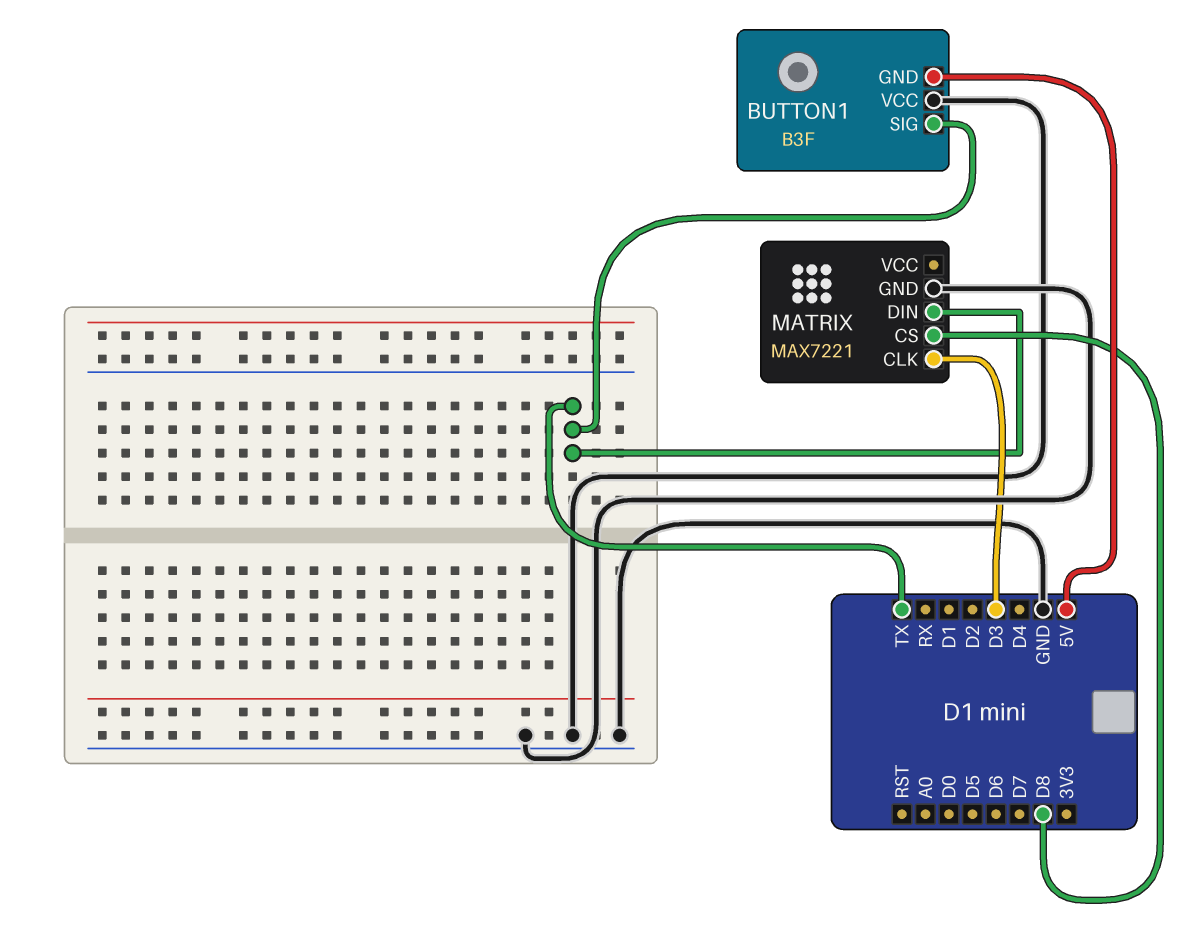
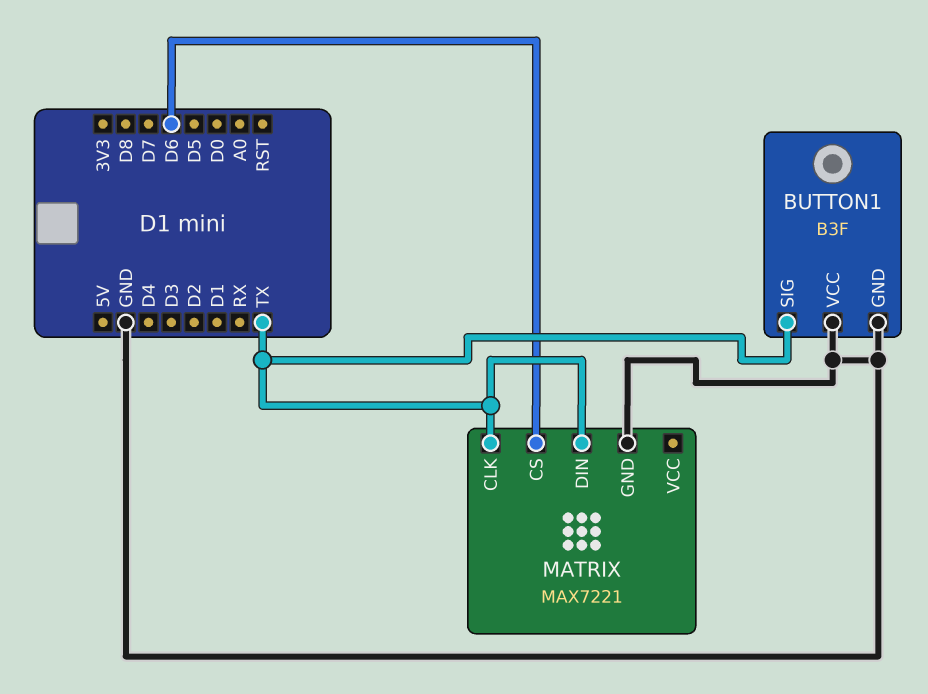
BUTTON1 pin GND: 5V -> GND
MATRIX pin CLK: D3 -> TX
MATRIX pin CS: D8 -> D6

